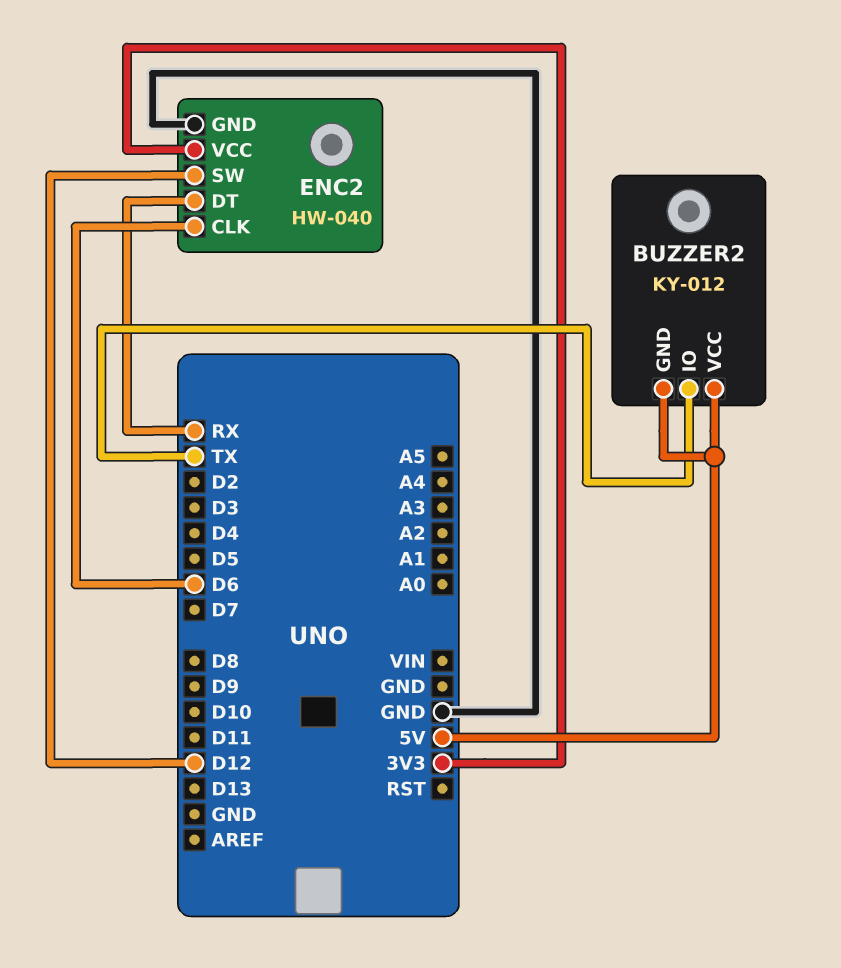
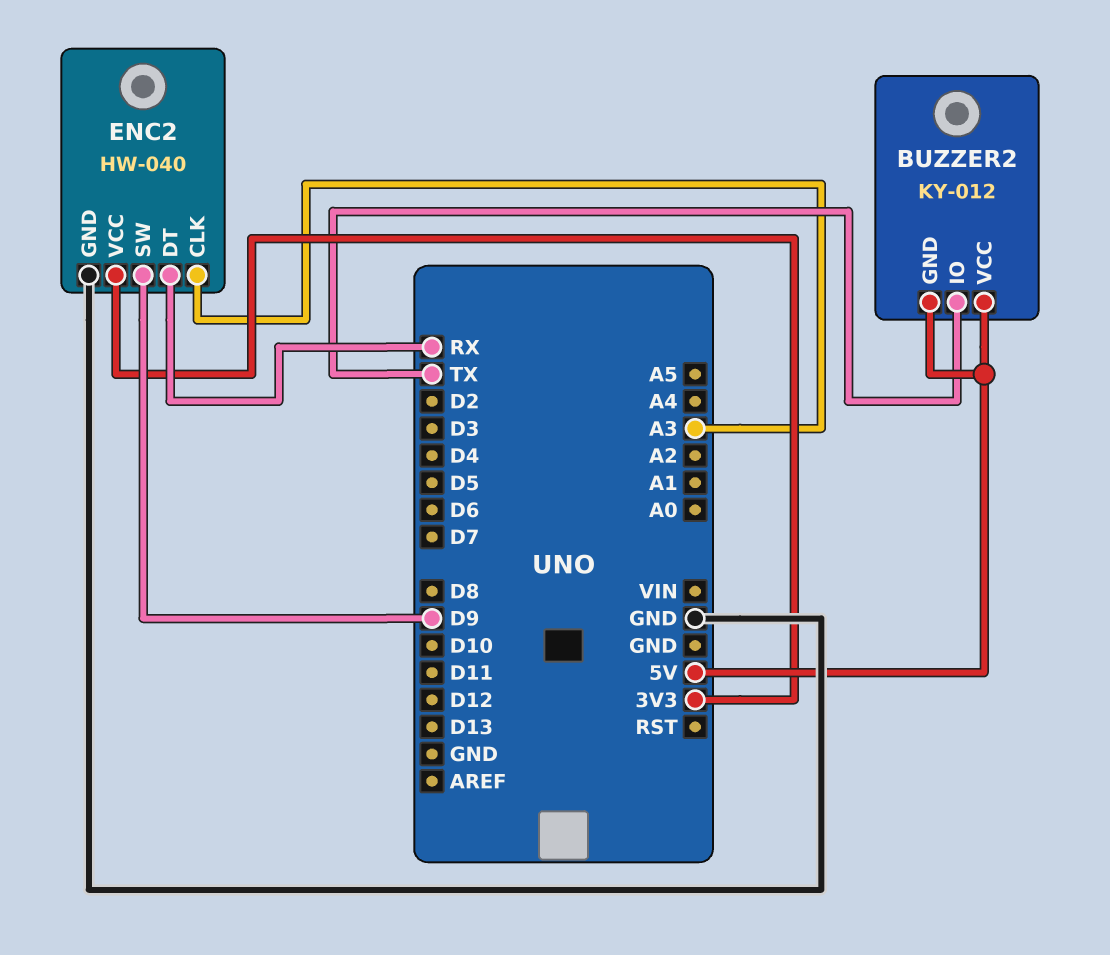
ENC2 pin CLK: D6 -> A3
ENC2 pin SW: D12 -> D9

